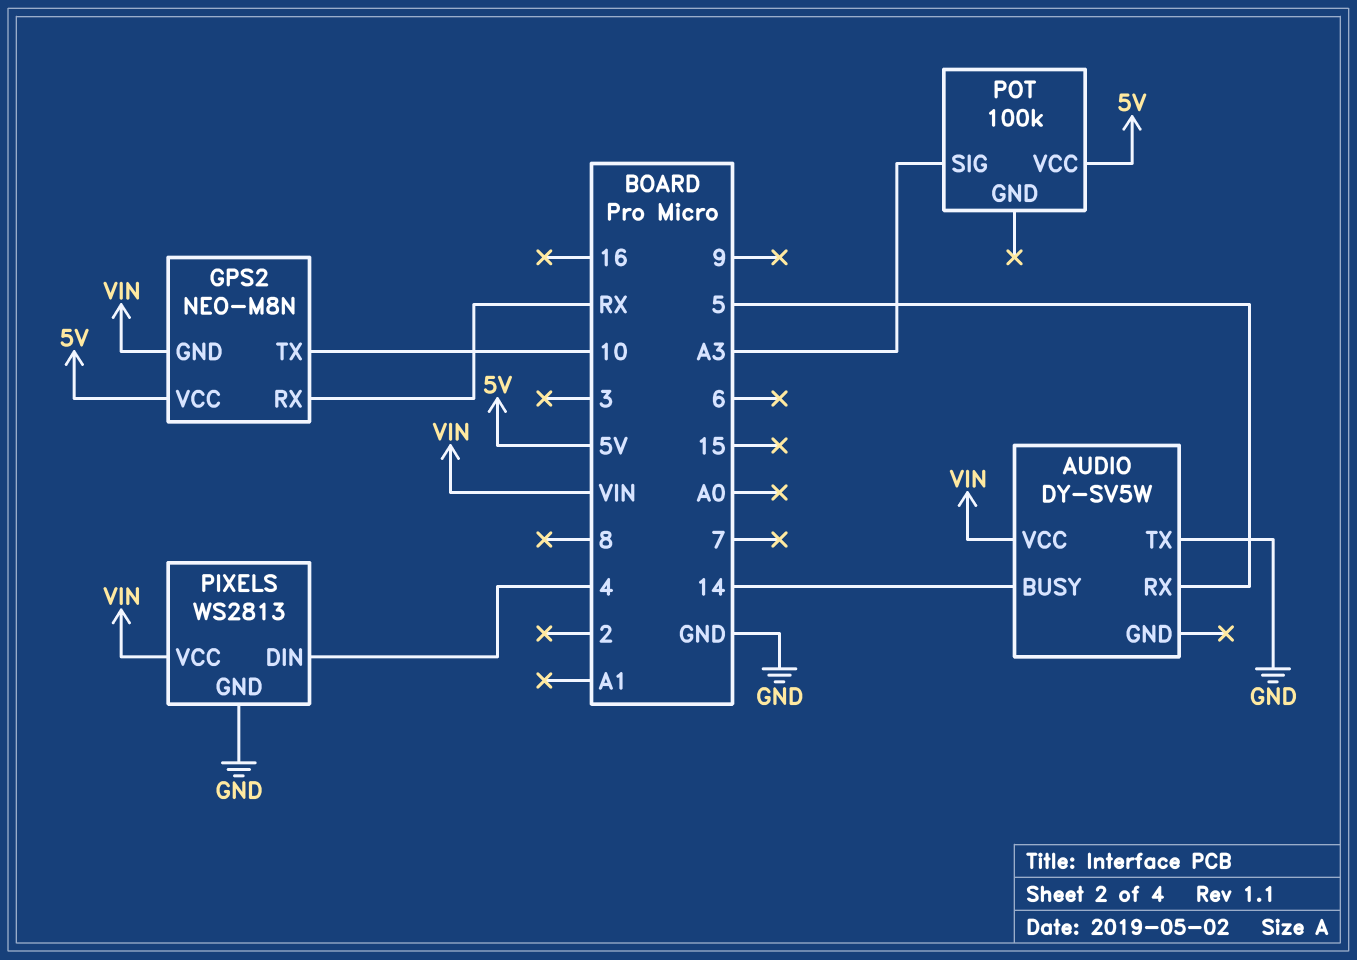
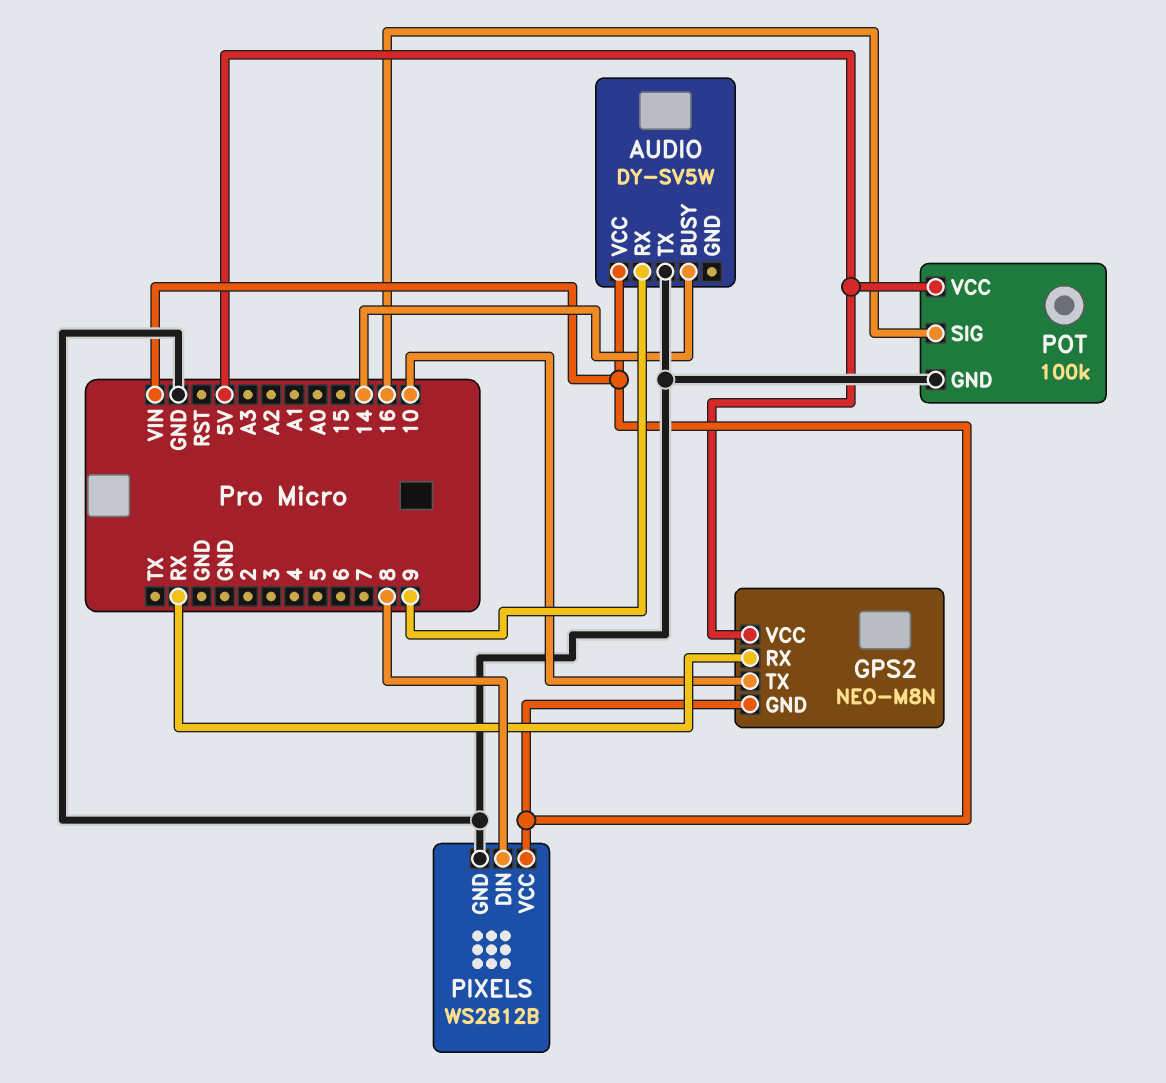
AUDIO pin RX: 5 -> 9
PIXELS: WS2813 -> WS2812B
PIXELS pin DIN: 4 -> 8
POT pin GND: none -> GND
POT pin SIG: A3 -> 16

